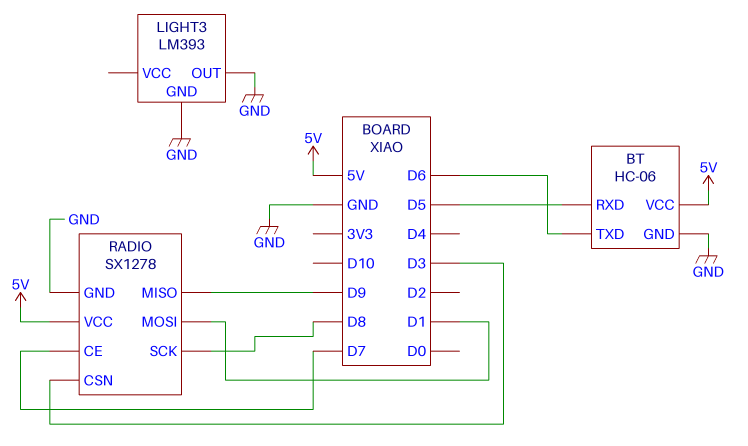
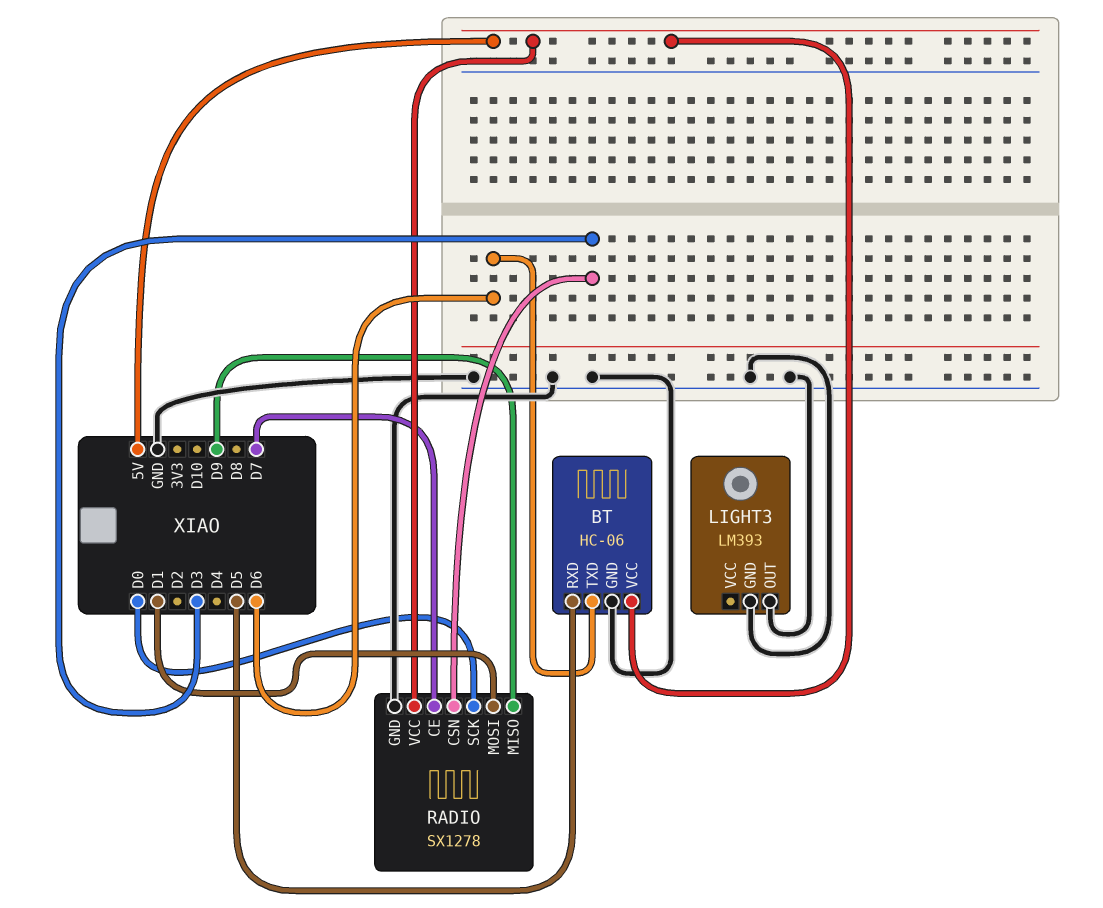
RADIO pin SCK: D8 -> D0

